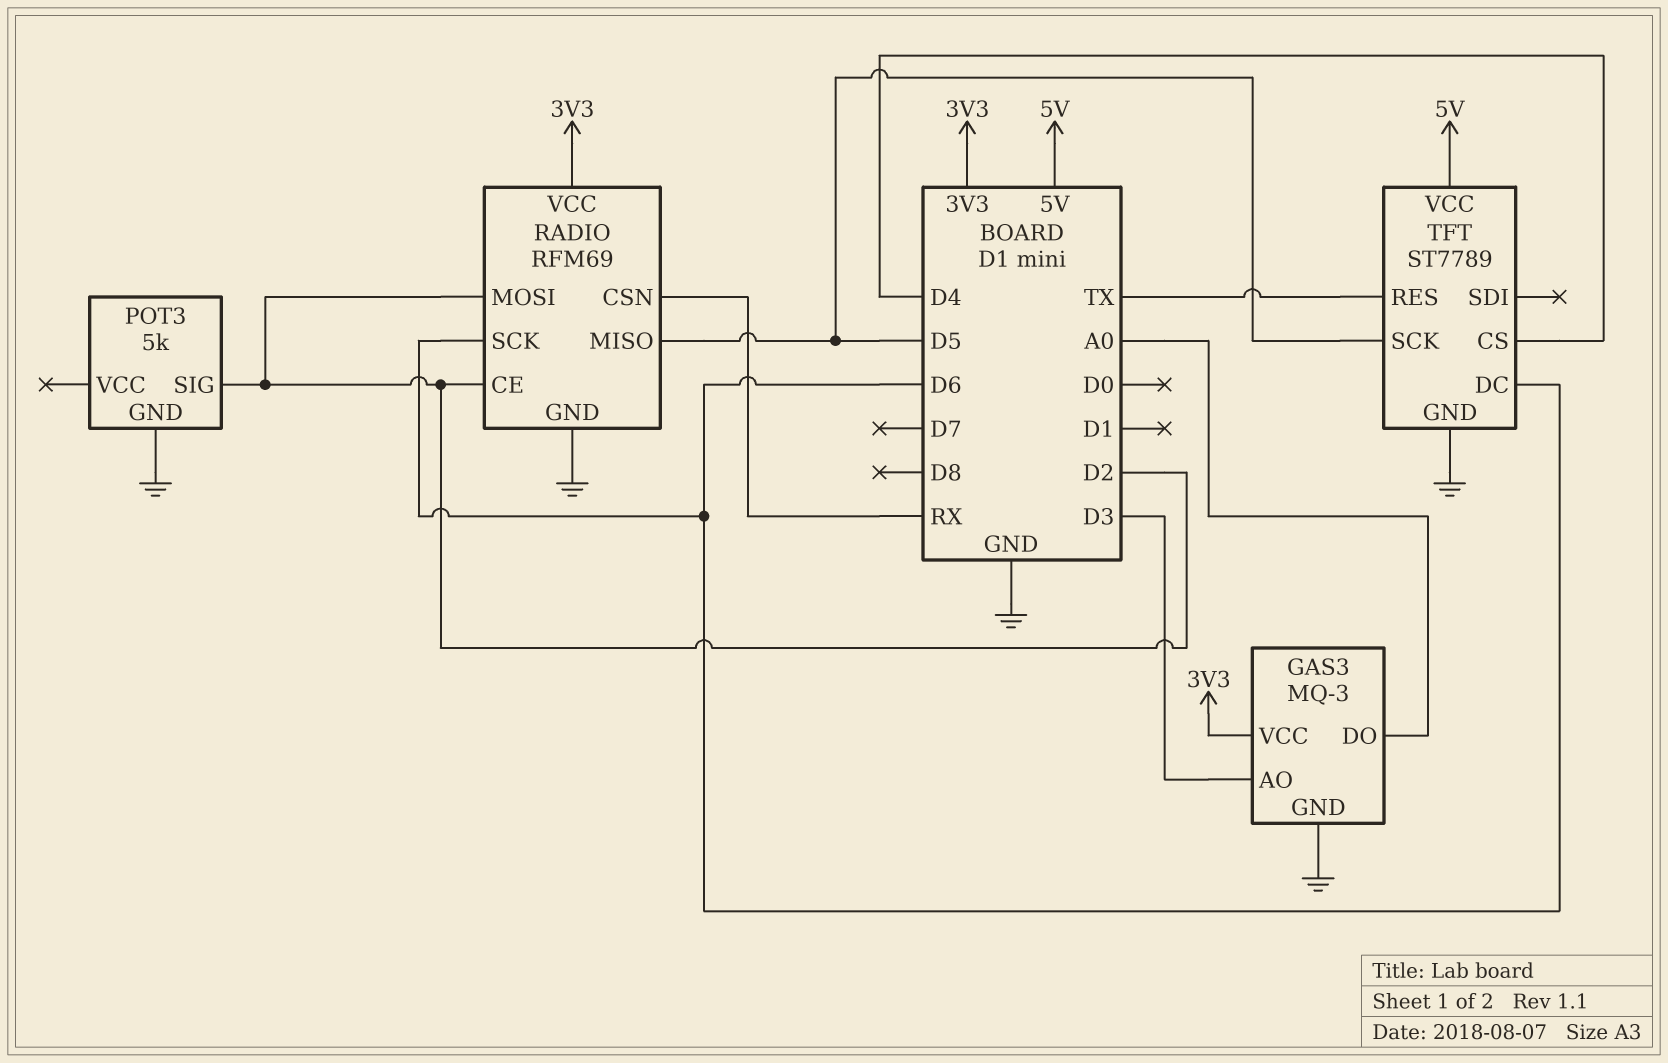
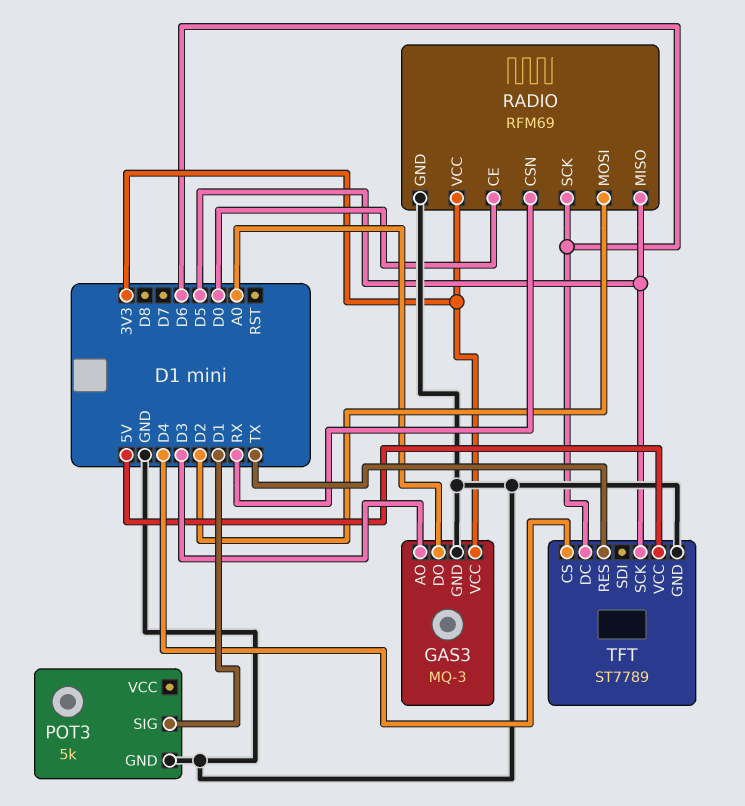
POT3 pin SIG: D2 -> D1
RADIO pin CE: D2 -> D0

